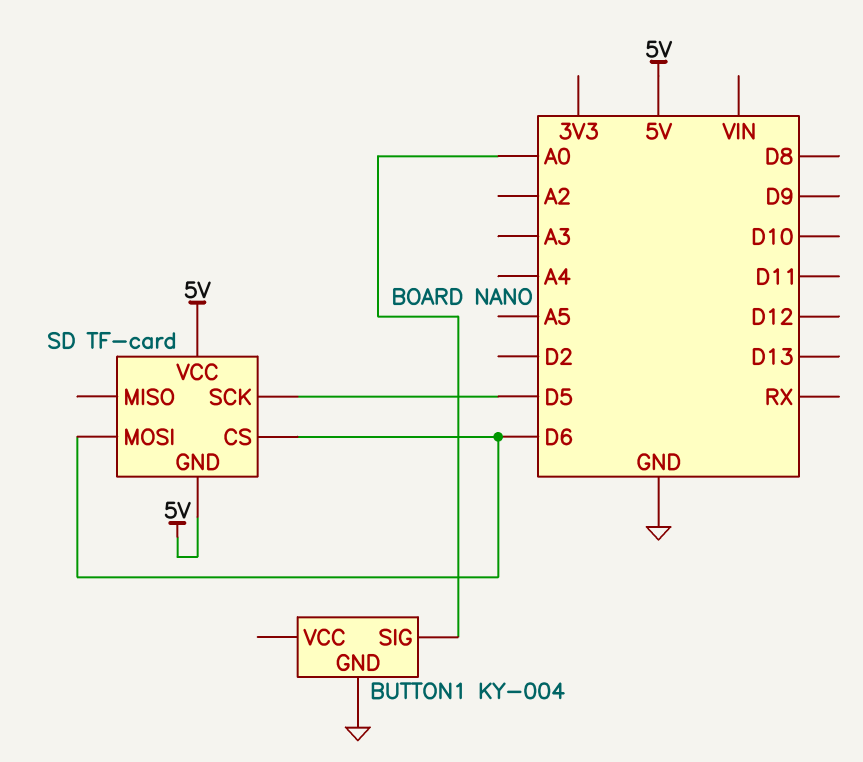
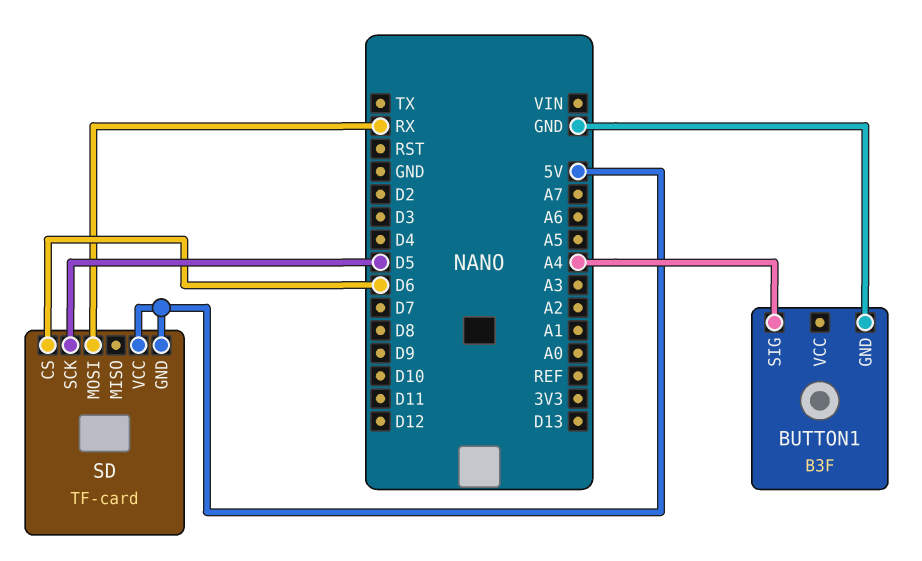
BUTTON1: KY-004 -> B3F
BUTTON1 pin SIG: A0 -> A4
SD pin MOSI: D6 -> RX

